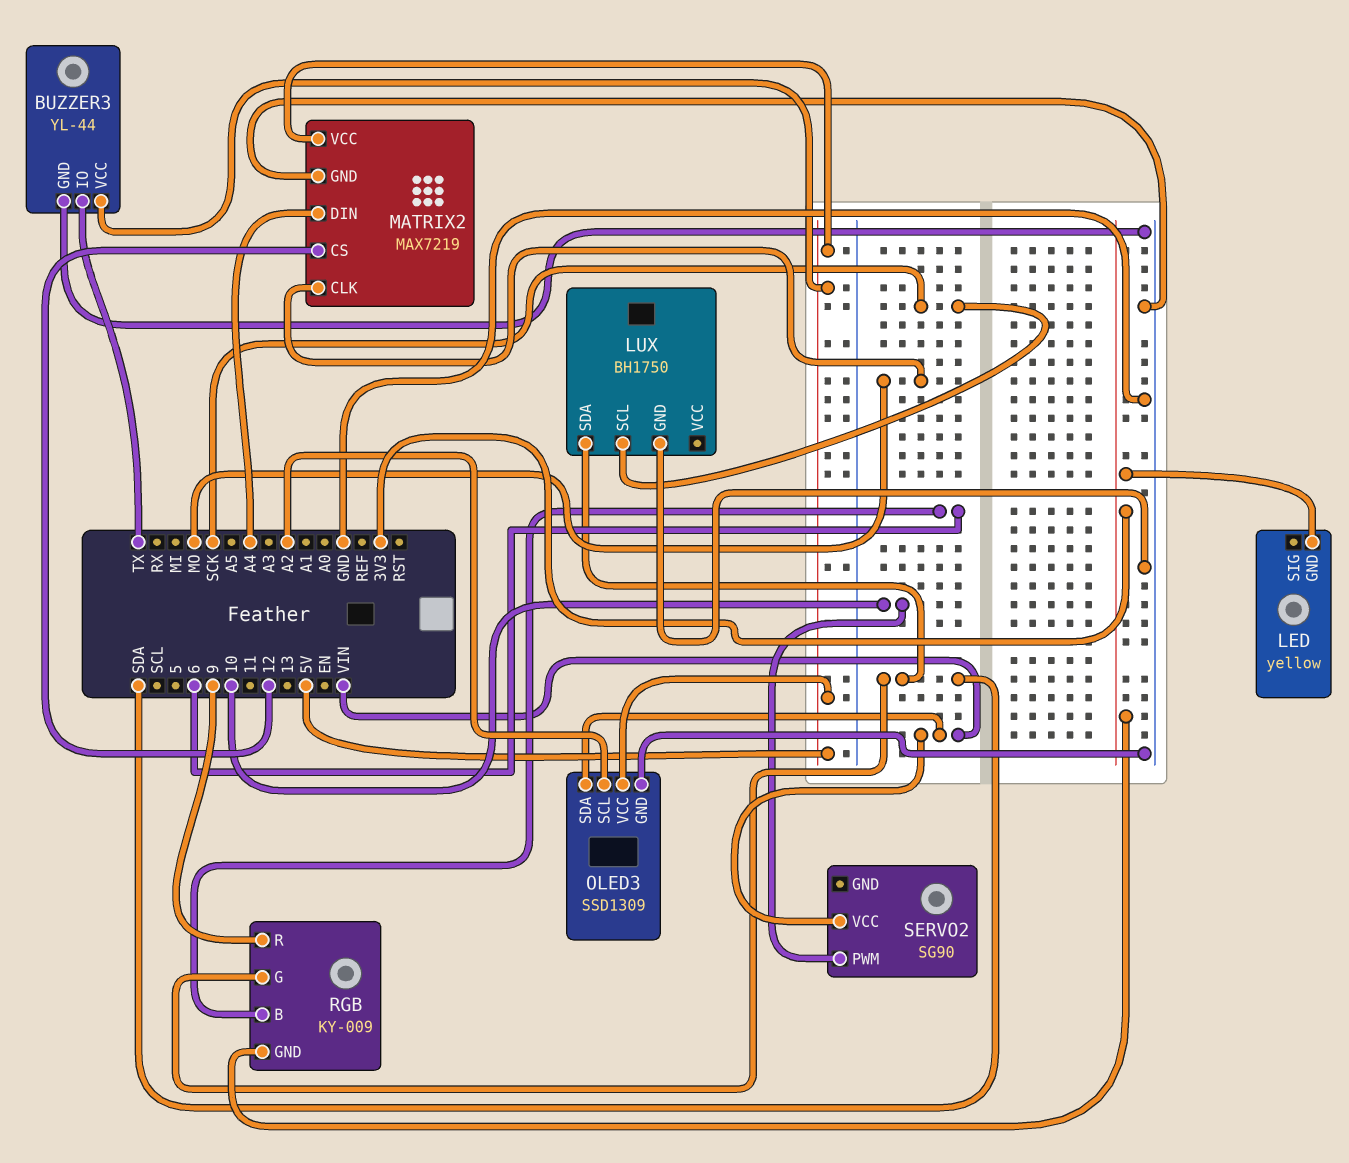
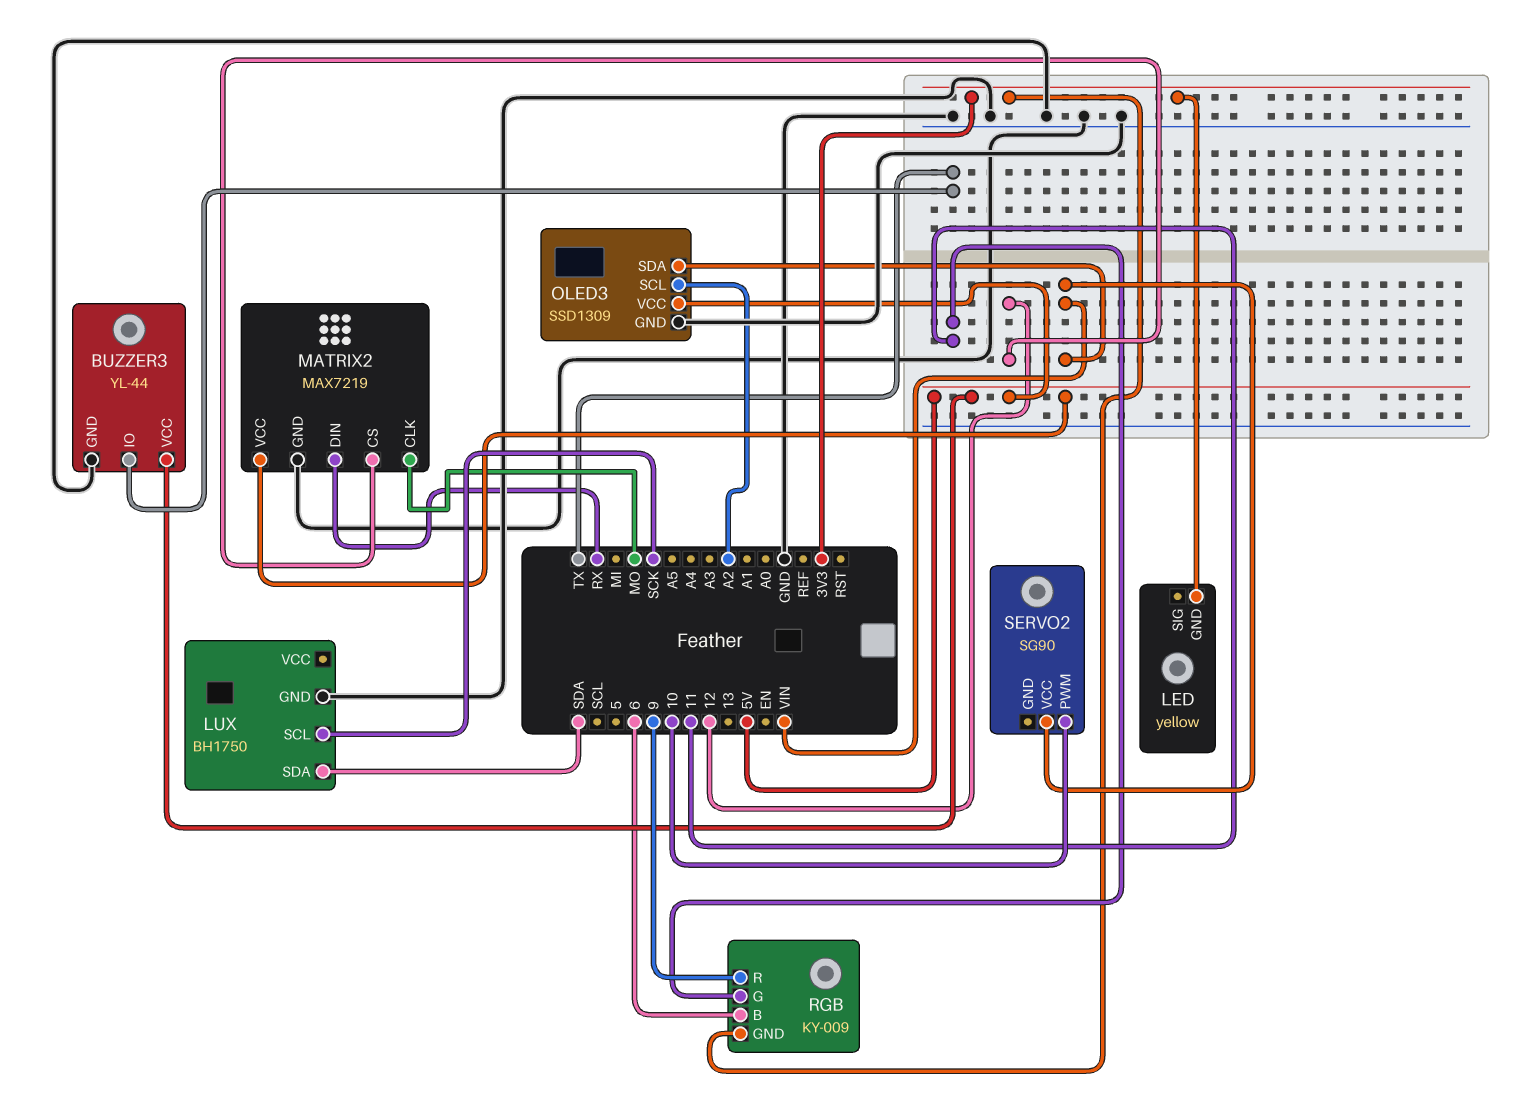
MATRIX2 pin DIN: A4 -> RX
RGB pin G: SDA -> 11

